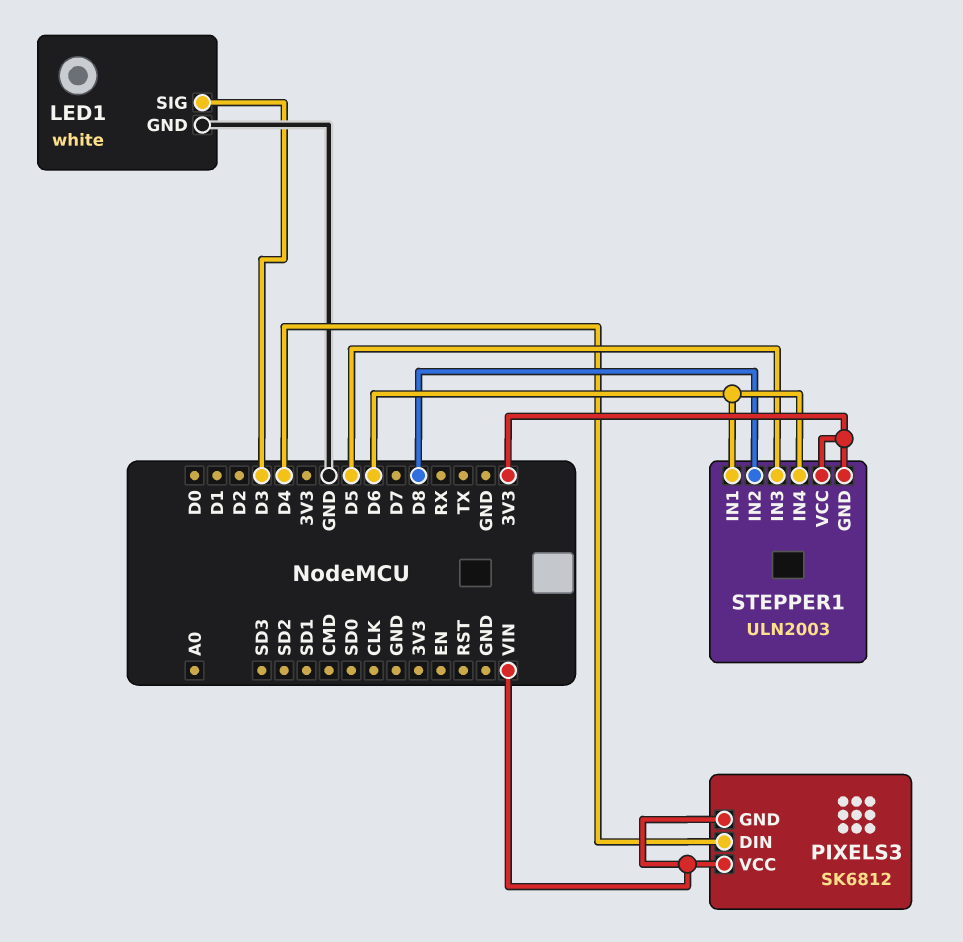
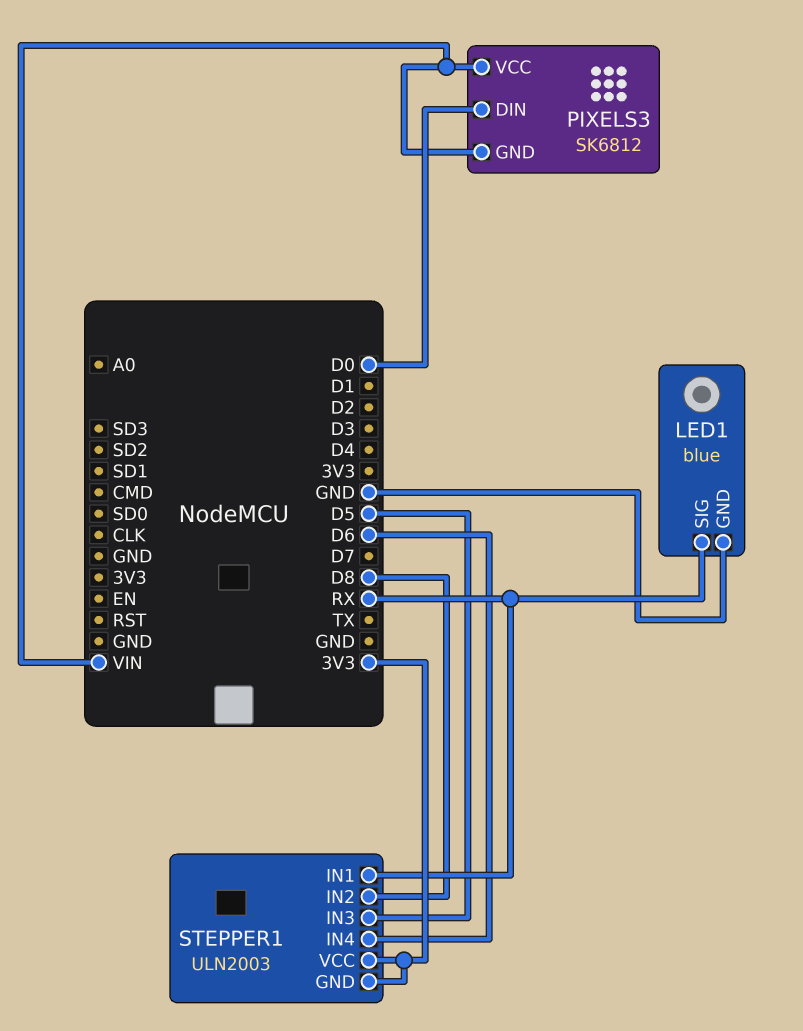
LED1: white -> blue
LED1 pin SIG: D3 -> RX
PIXELS3 pin DIN: D4 -> D0
STEPPER1 pin IN1: D6 -> RX

